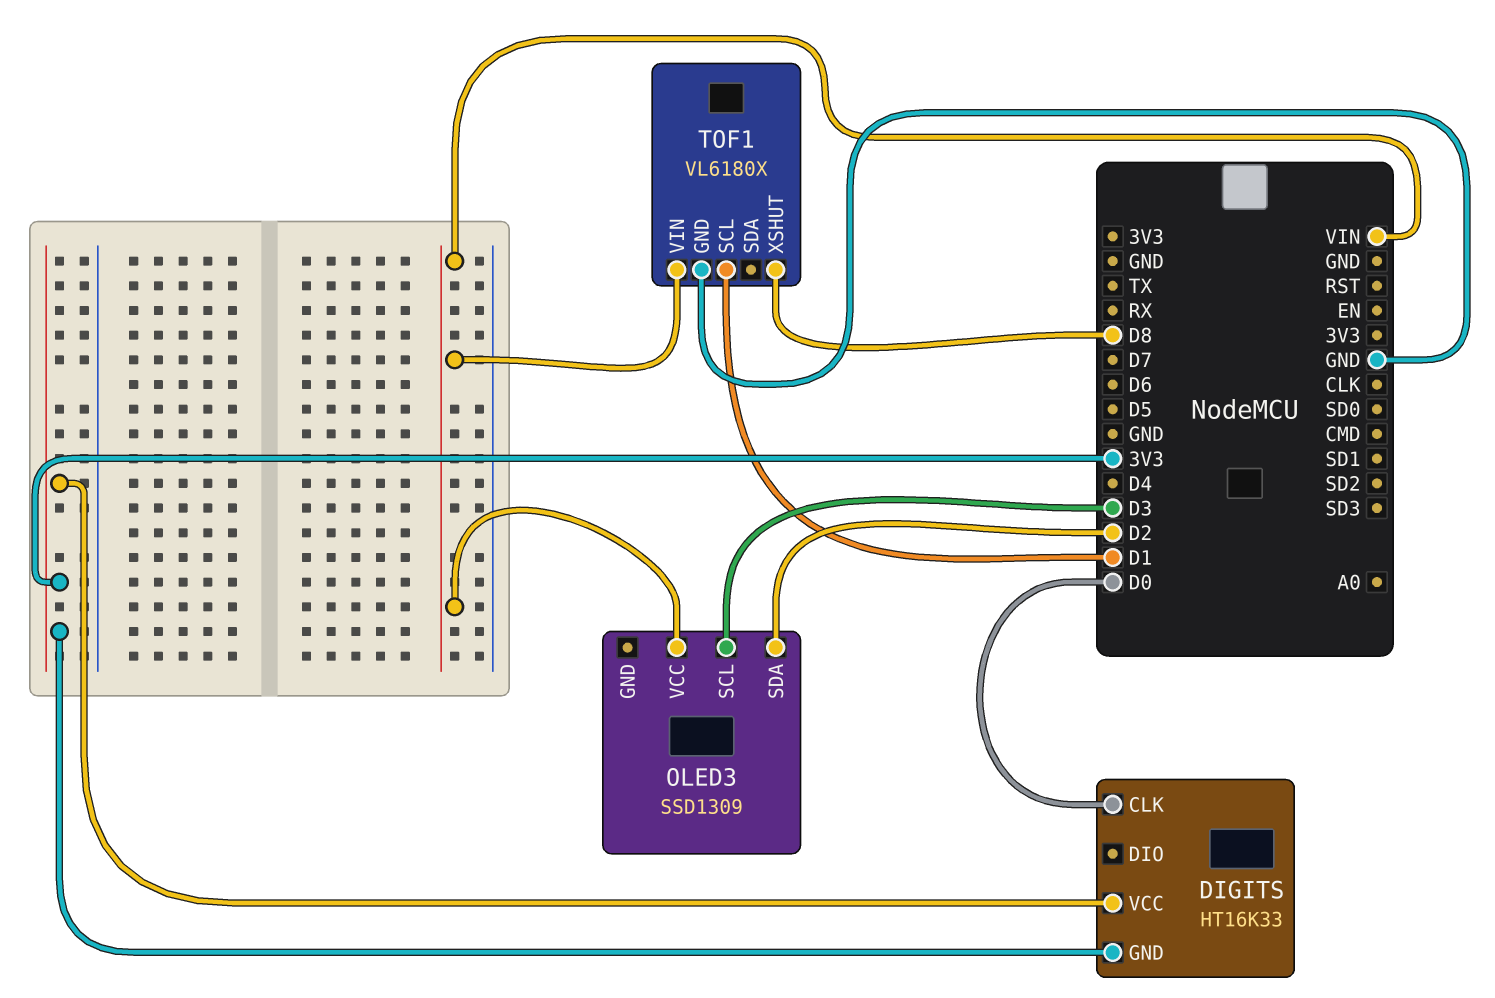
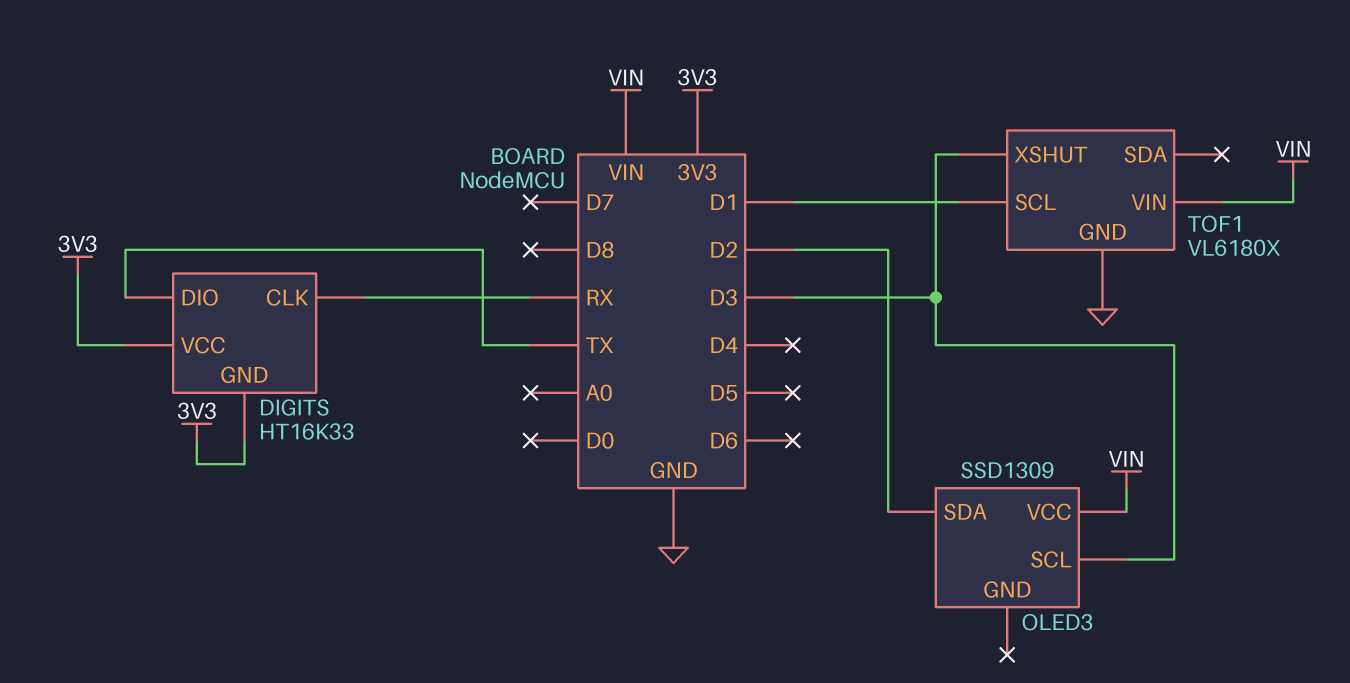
DIGITS pin CLK: D0 -> RX
DIGITS pin DIO: none -> TX
TOF1 pin XSHUT: D8 -> D3

